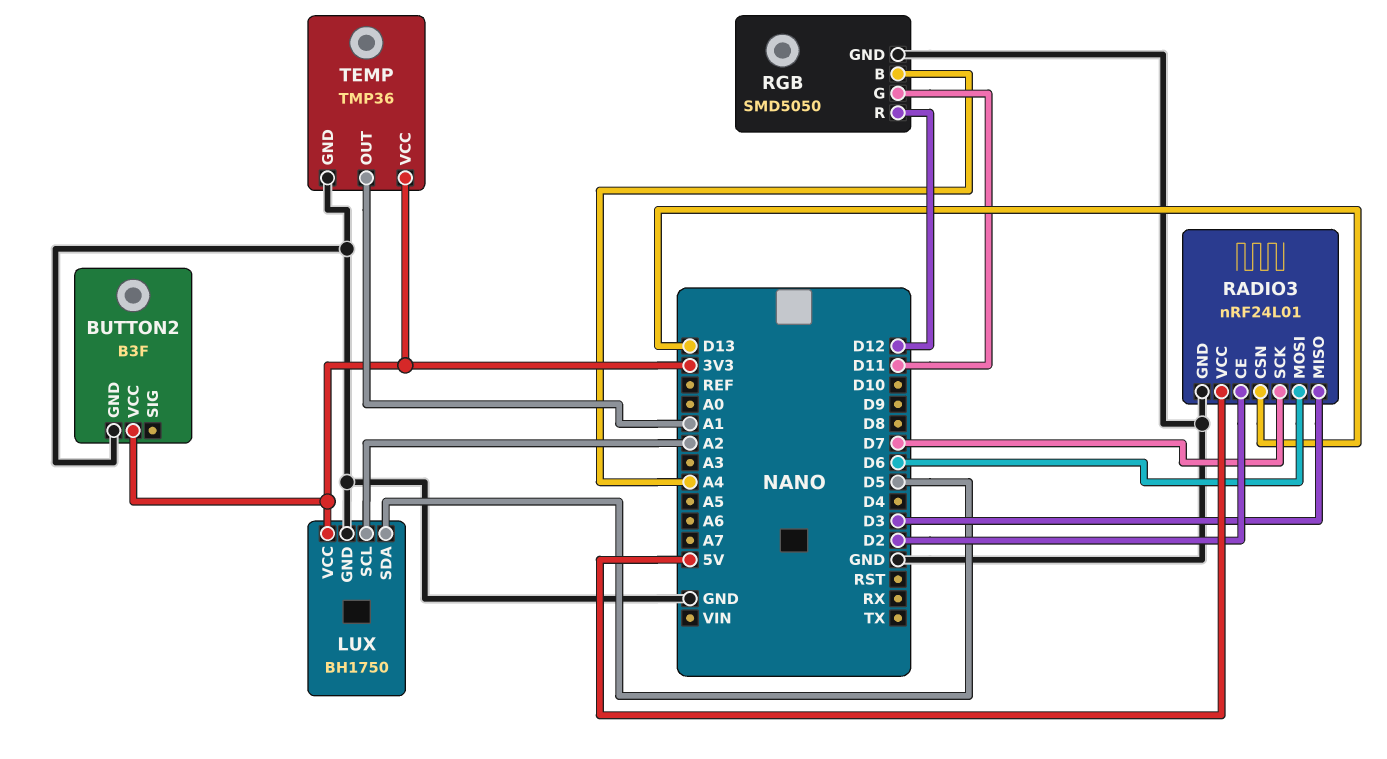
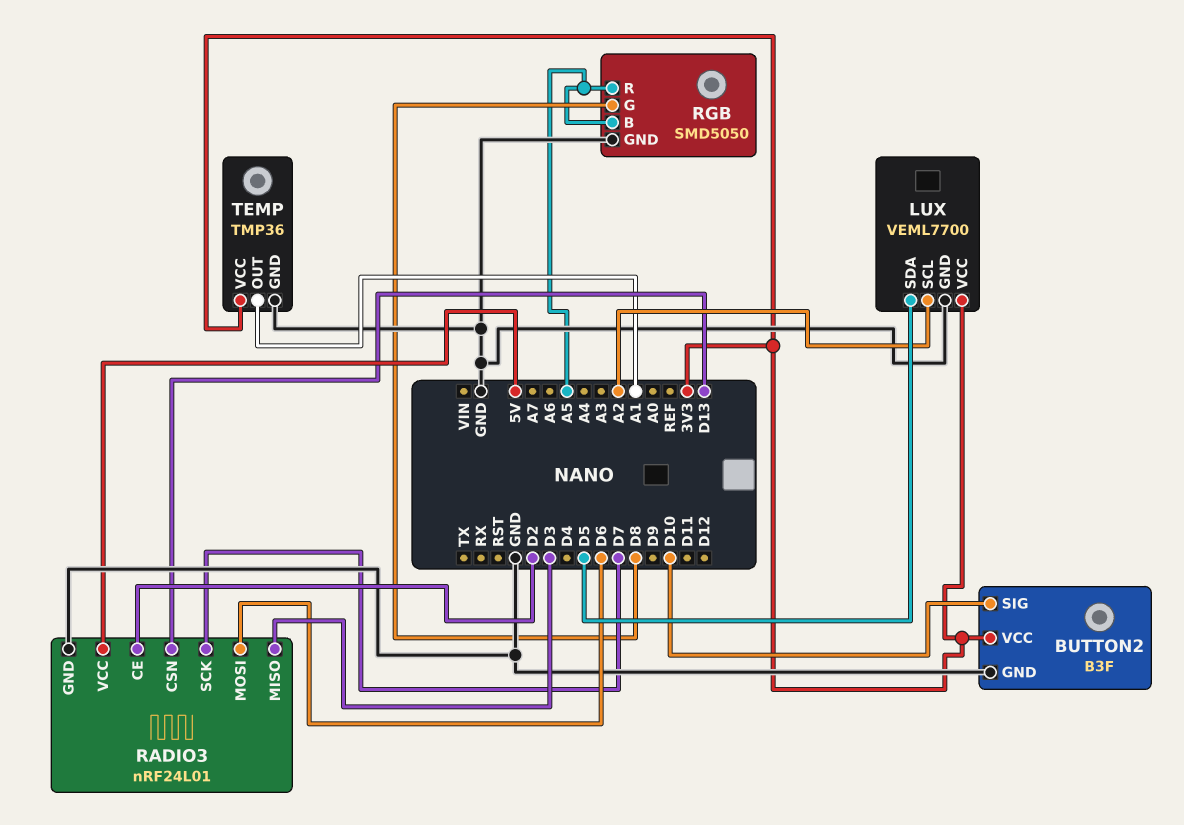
BUTTON2 pin SIG: none -> D10
LUX: BH1750 -> VEML7700
RGB pin B: A4 -> A5
RGB pin G: D11 -> D8
RGB pin R: D12 -> A5

